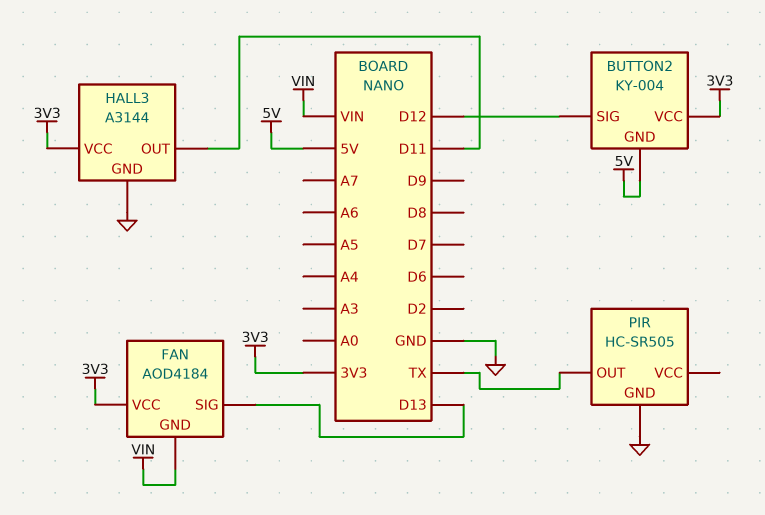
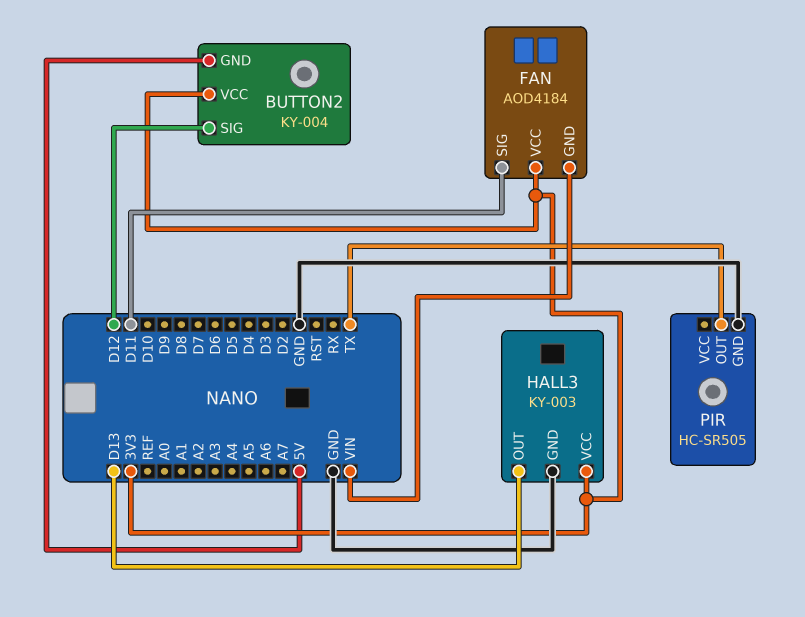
FAN pin SIG: D13 -> D11
HALL3: A3144 -> KY-003
HALL3 pin OUT: D11 -> D13

